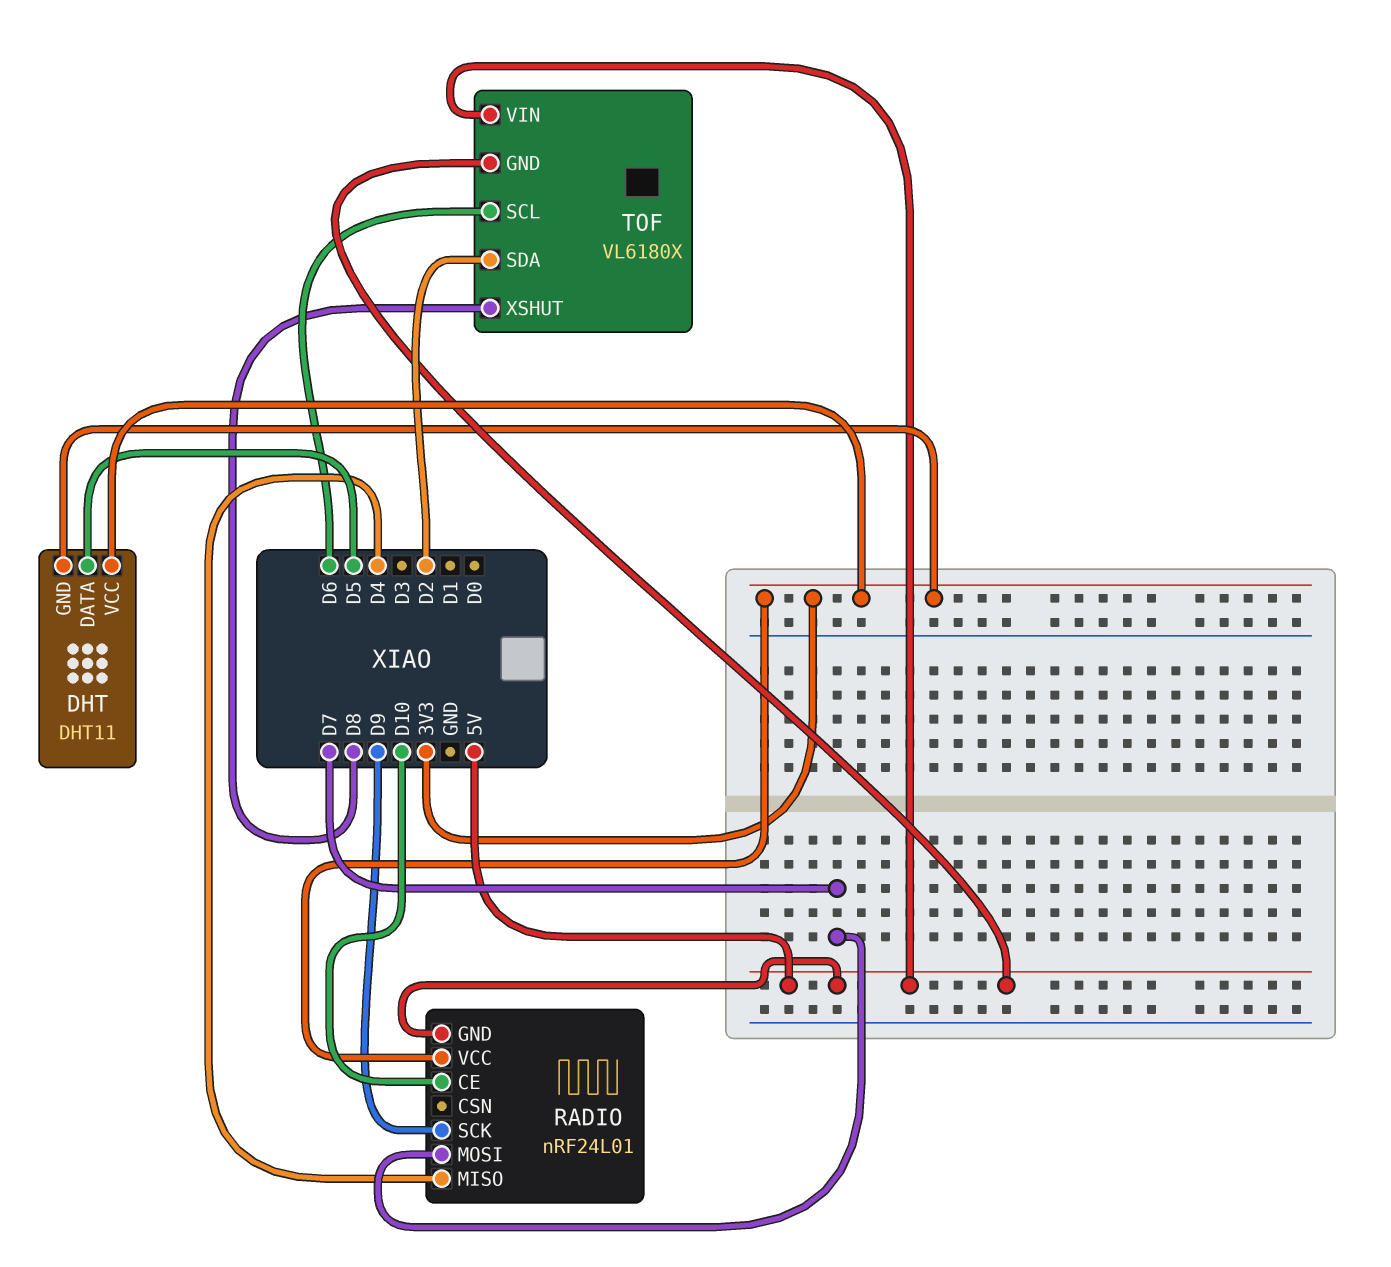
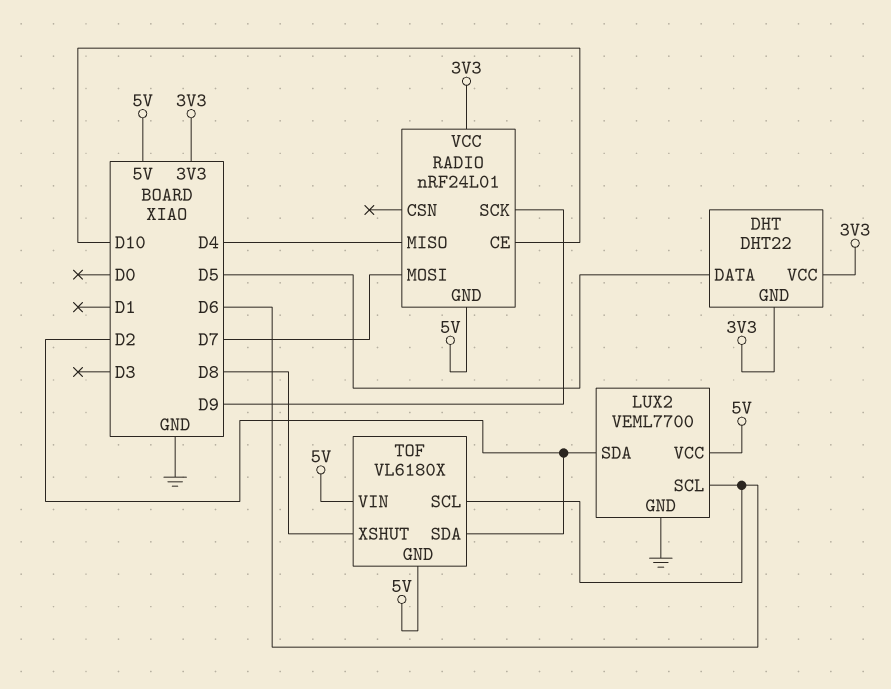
DHT: DHT11 -> DHT22
LUX2: none -> VEML7700
LUX2 pin GND: none -> GND
LUX2 pin SCL: none -> D6
LUX2 pin SDA: none -> D2
LUX2 pin VCC: none -> 5V

